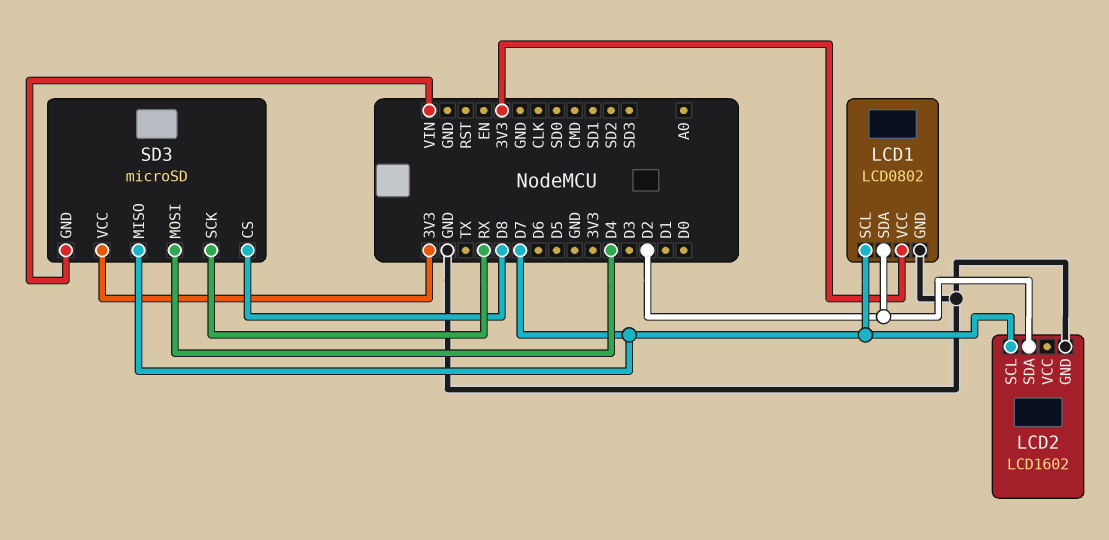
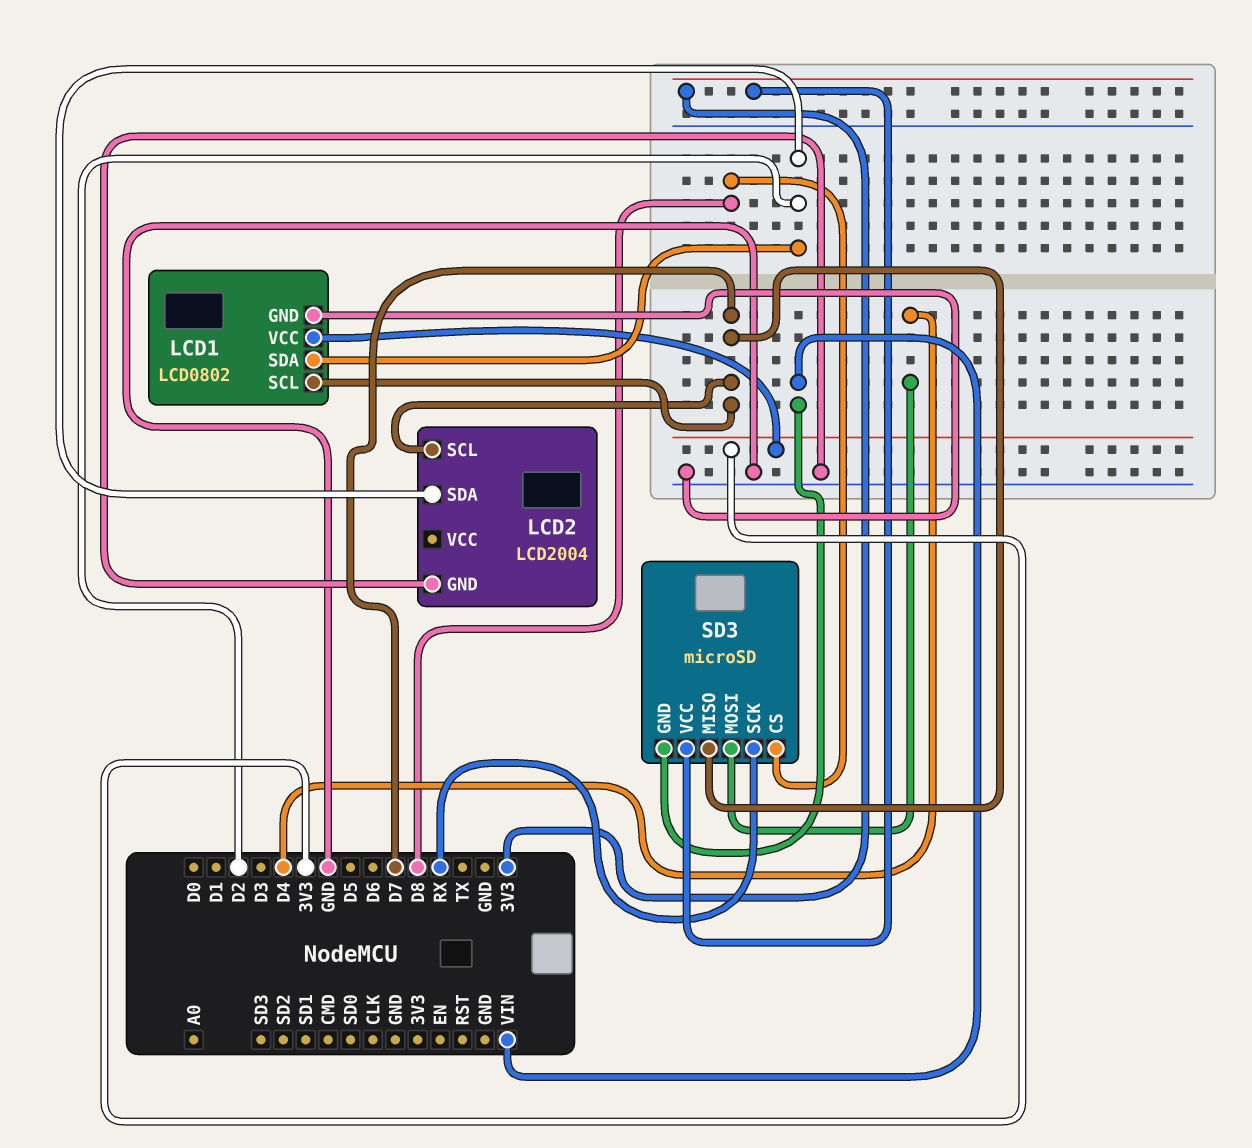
LCD2: LCD1602 -> LCD2004

